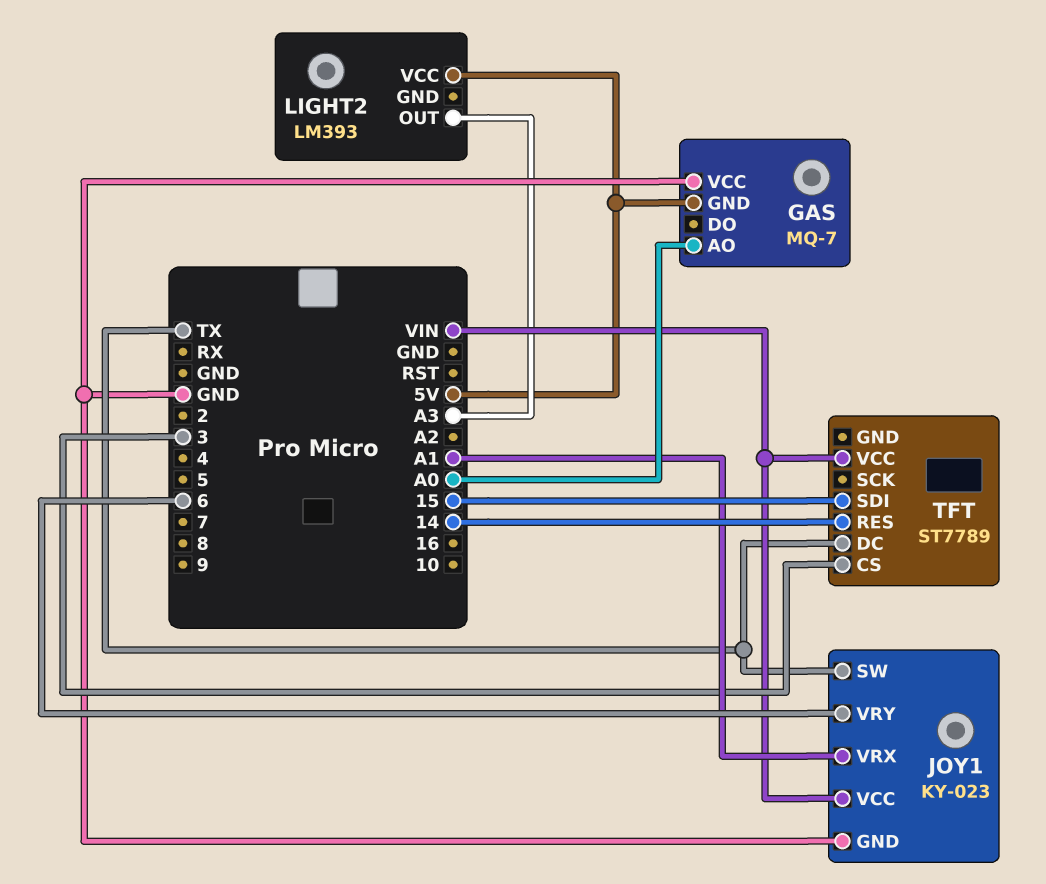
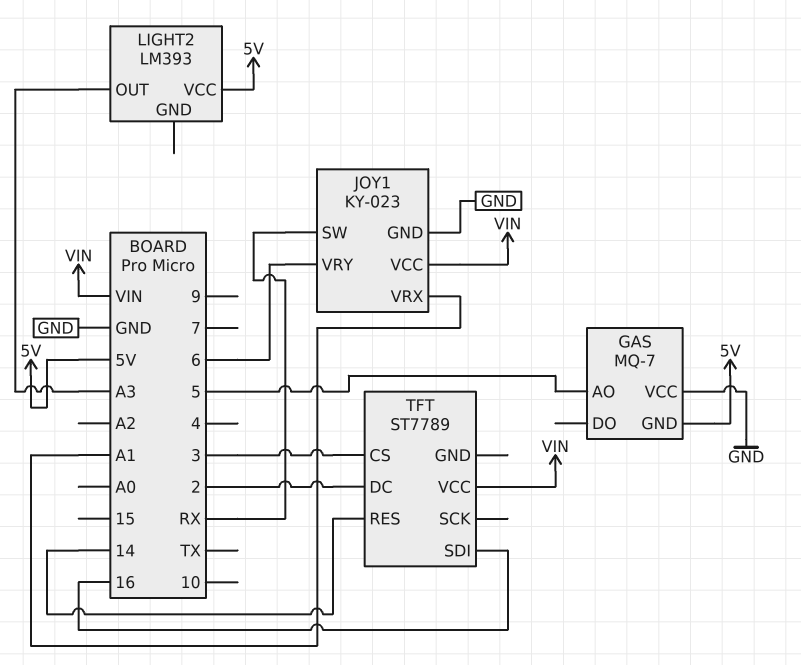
GAS pin AO: A0 -> 5
JOY1 pin SW: TX -> RX
TFT pin DC: TX -> 2
TFT pin SDI: 15 -> 16

